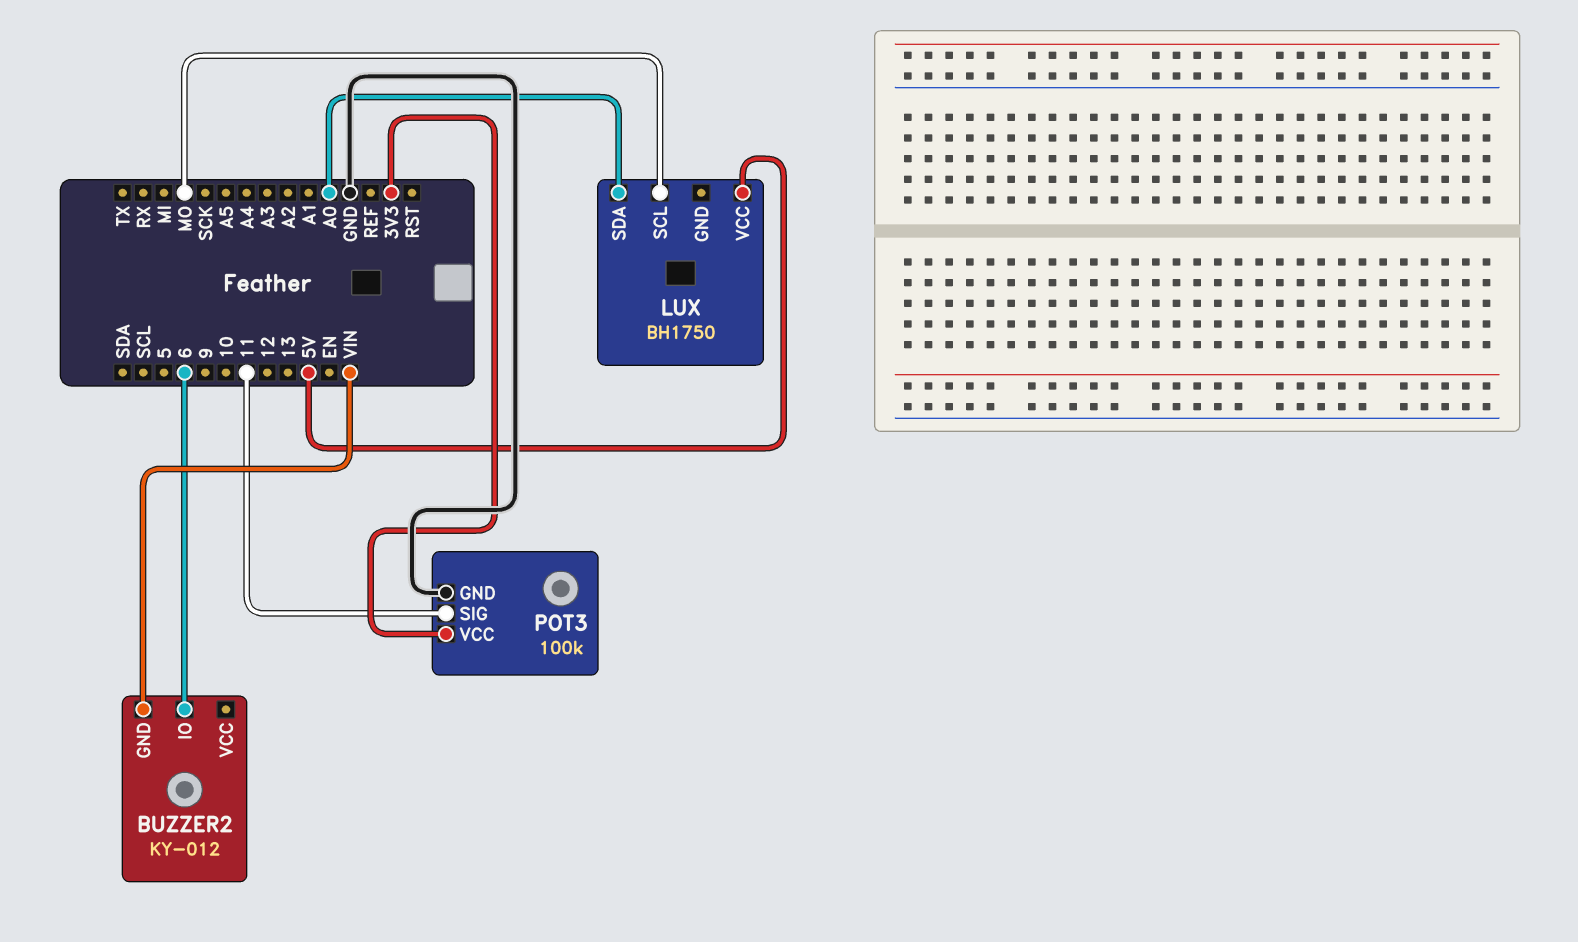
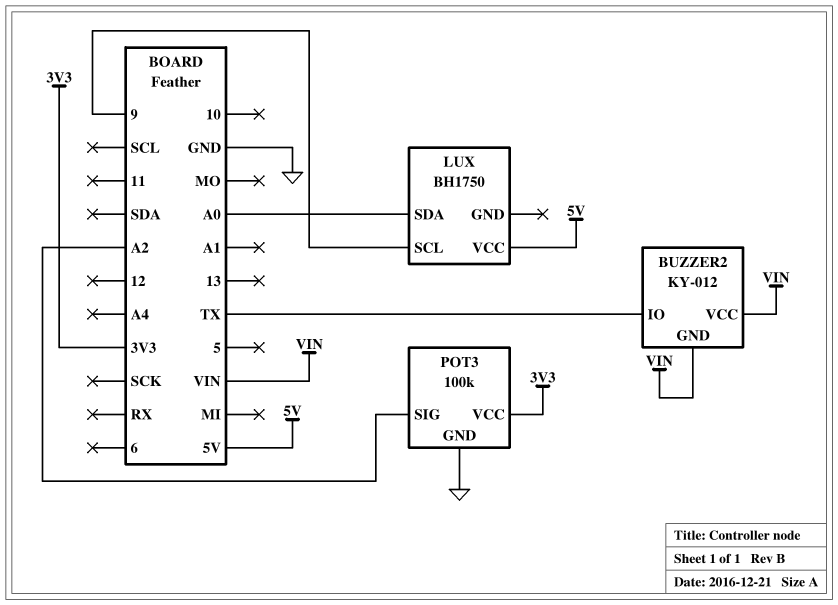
BUZZER2 pin IO: 6 -> TX
BUZZER2 pin VCC: none -> VIN
LUX pin SCL: MO -> 9
POT3 pin SIG: 11 -> A2

